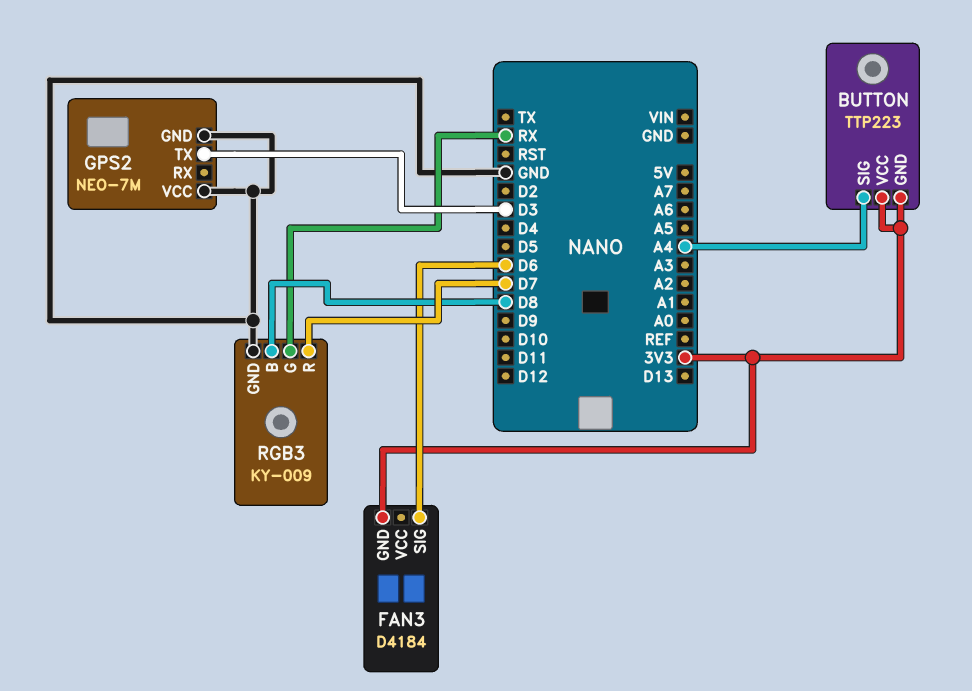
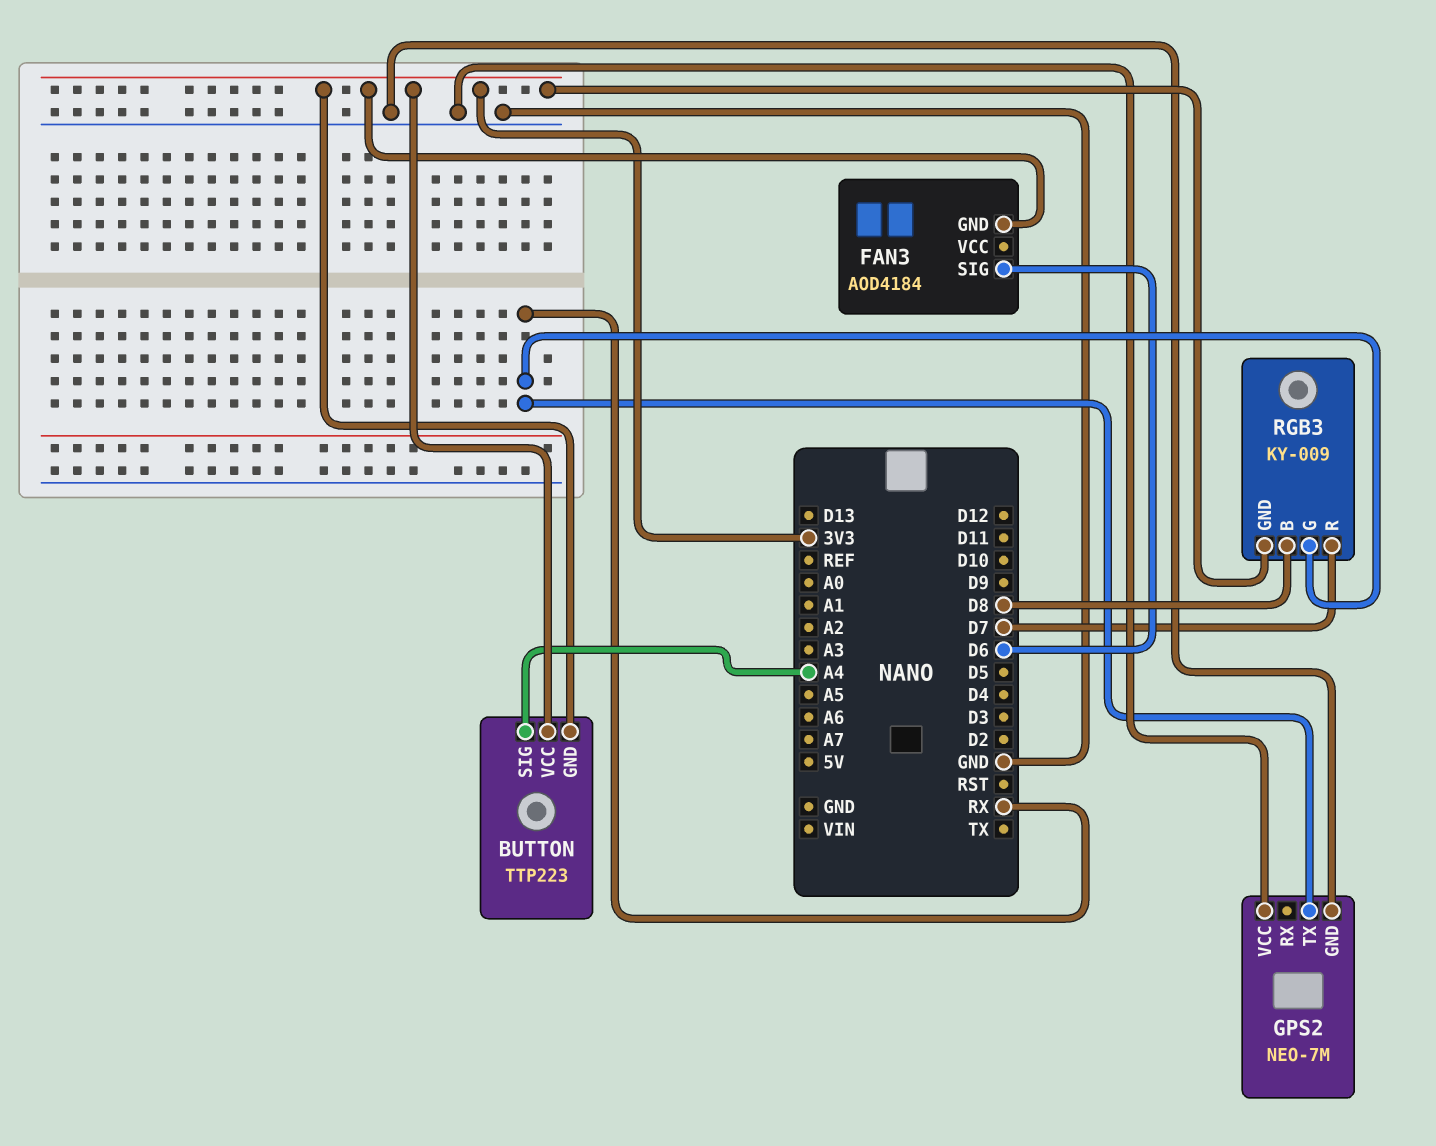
FAN3: D4184 -> AOD4184
GPS2 pin TX: D3 -> RX
RGB3 pin GND: GND -> 3V3

